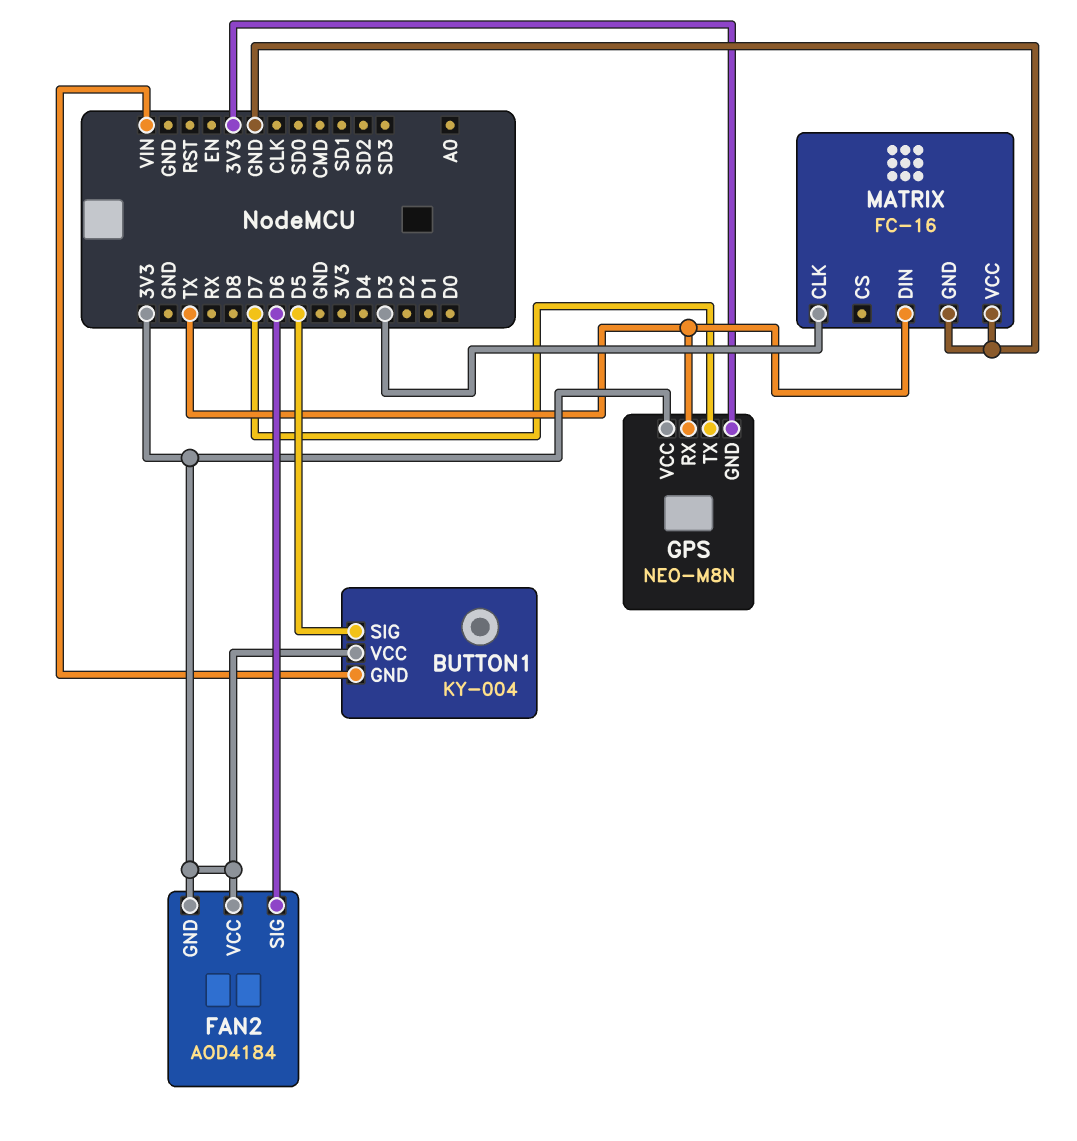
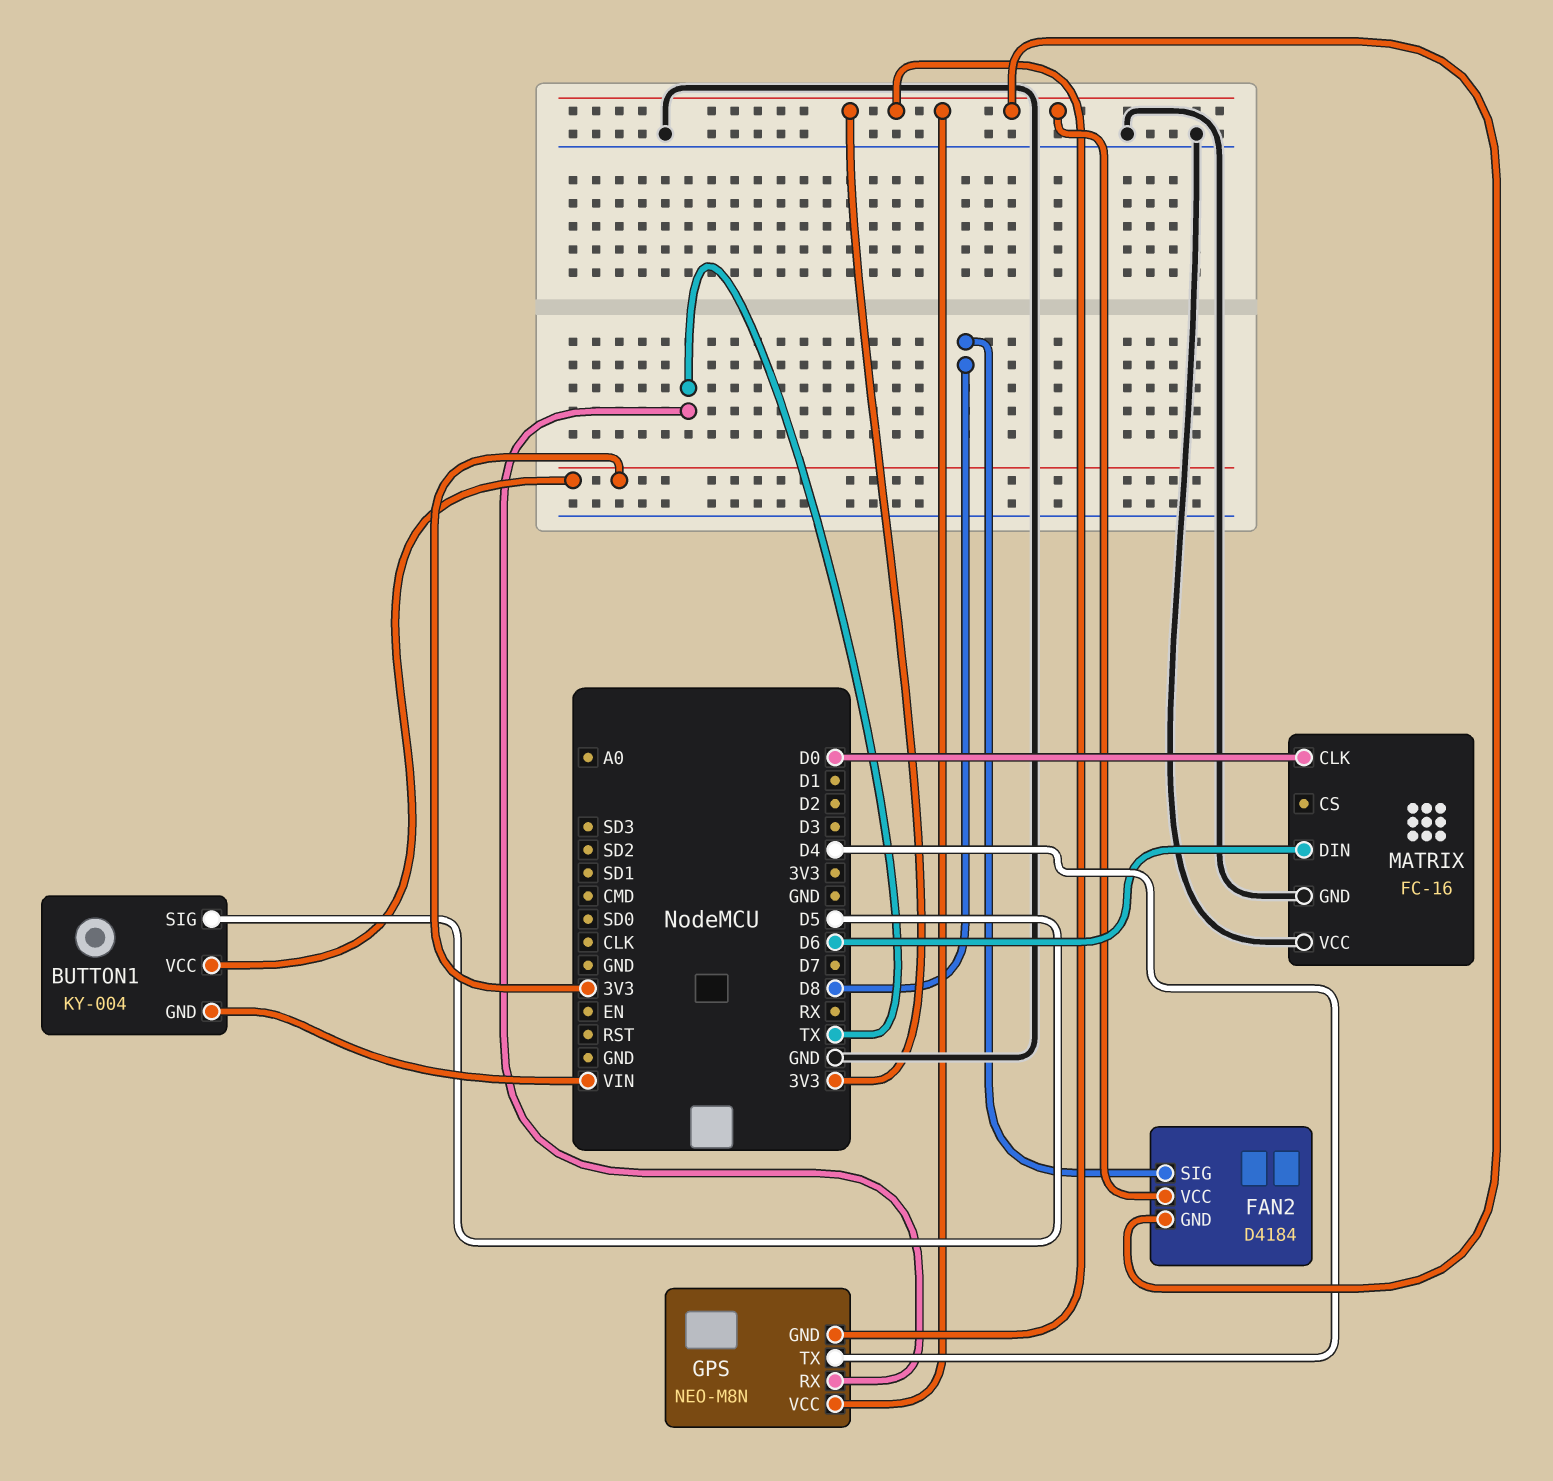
FAN2: AOD4184 -> D4184
FAN2 pin SIG: D6 -> D8
GPS pin TX: D7 -> D4
MATRIX pin CLK: D3 -> D0
MATRIX pin DIN: TX -> D6

